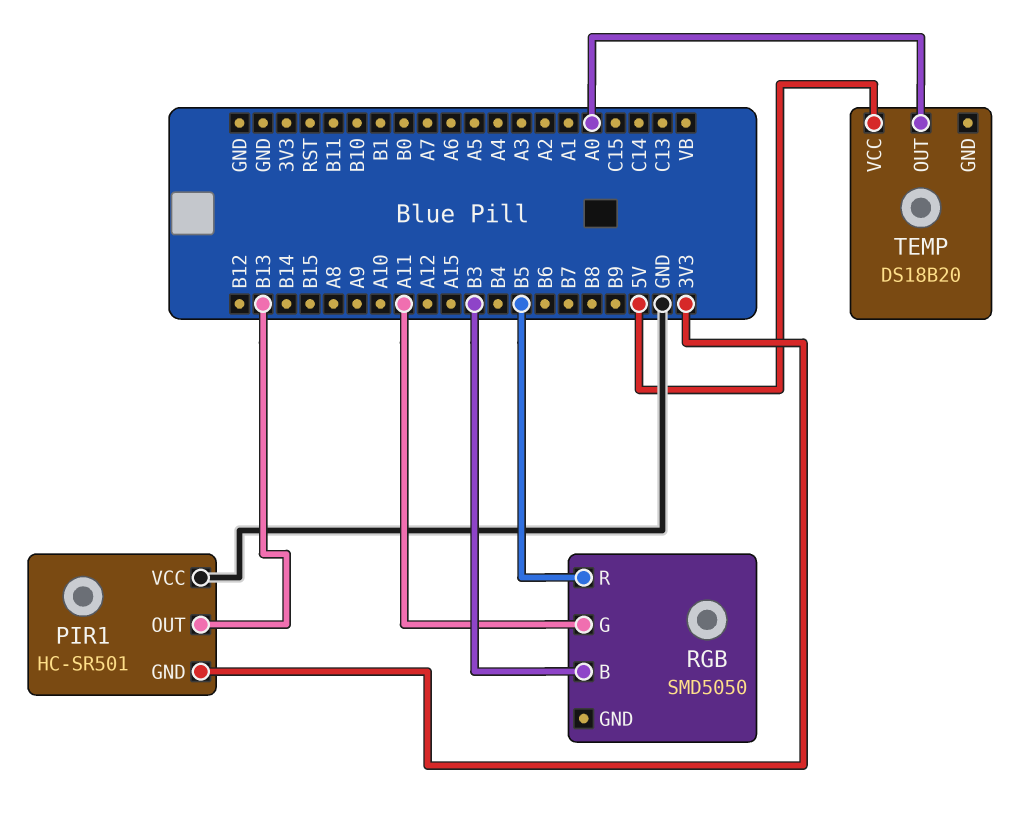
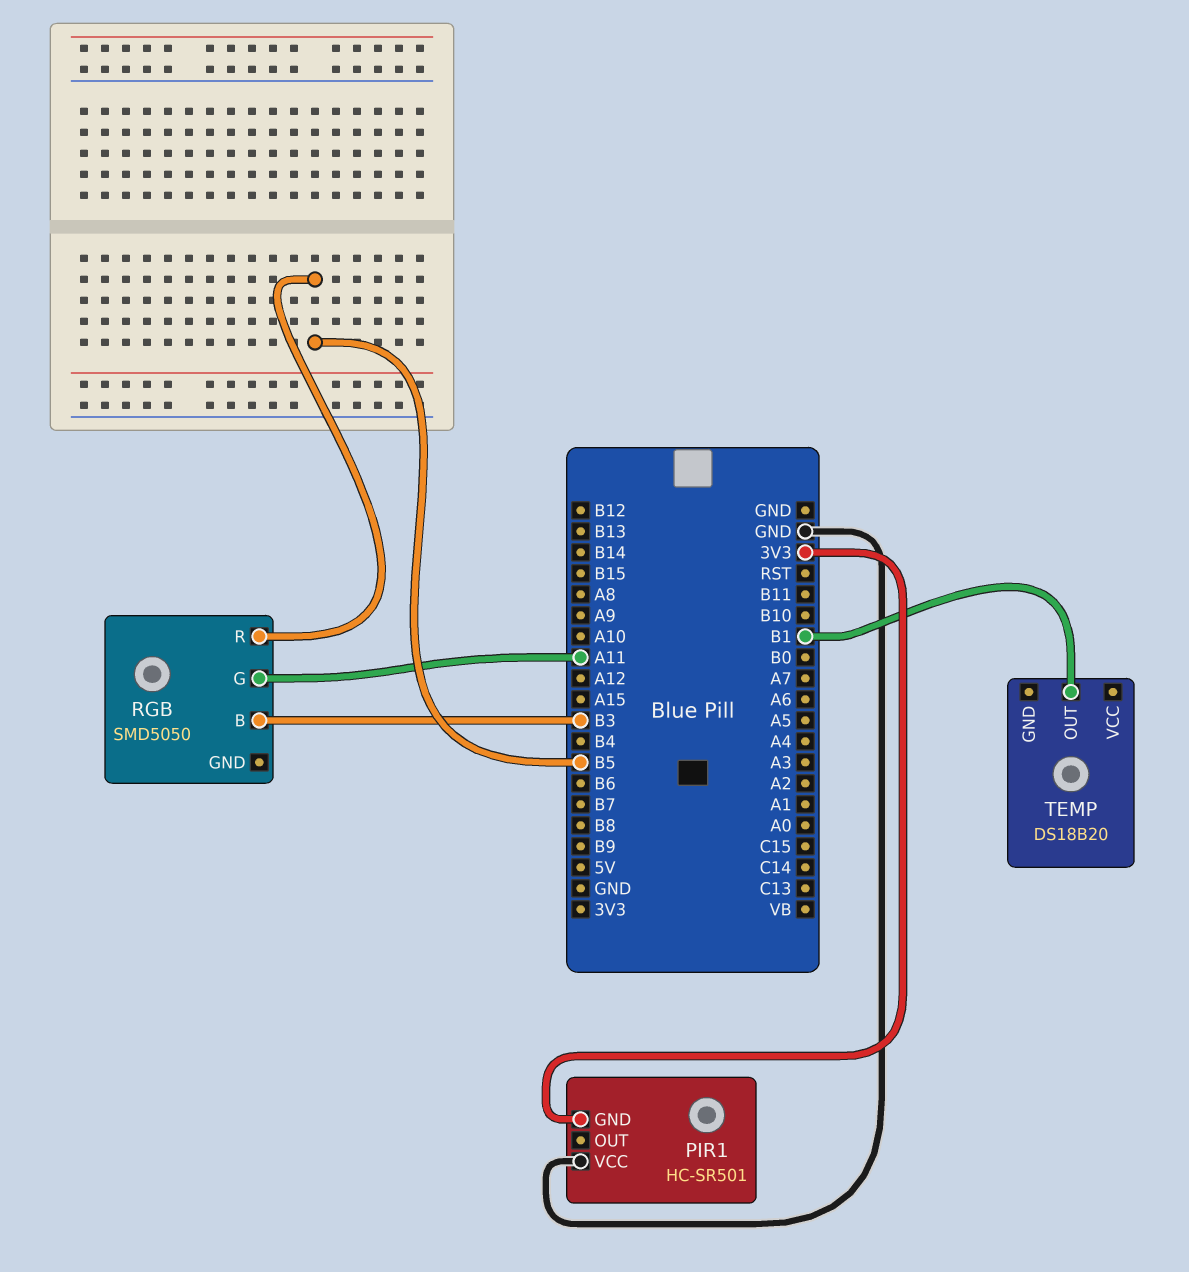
PIR1 pin OUT: B13 -> none
TEMP pin OUT: A0 -> B1
TEMP pin VCC: 5V -> none

